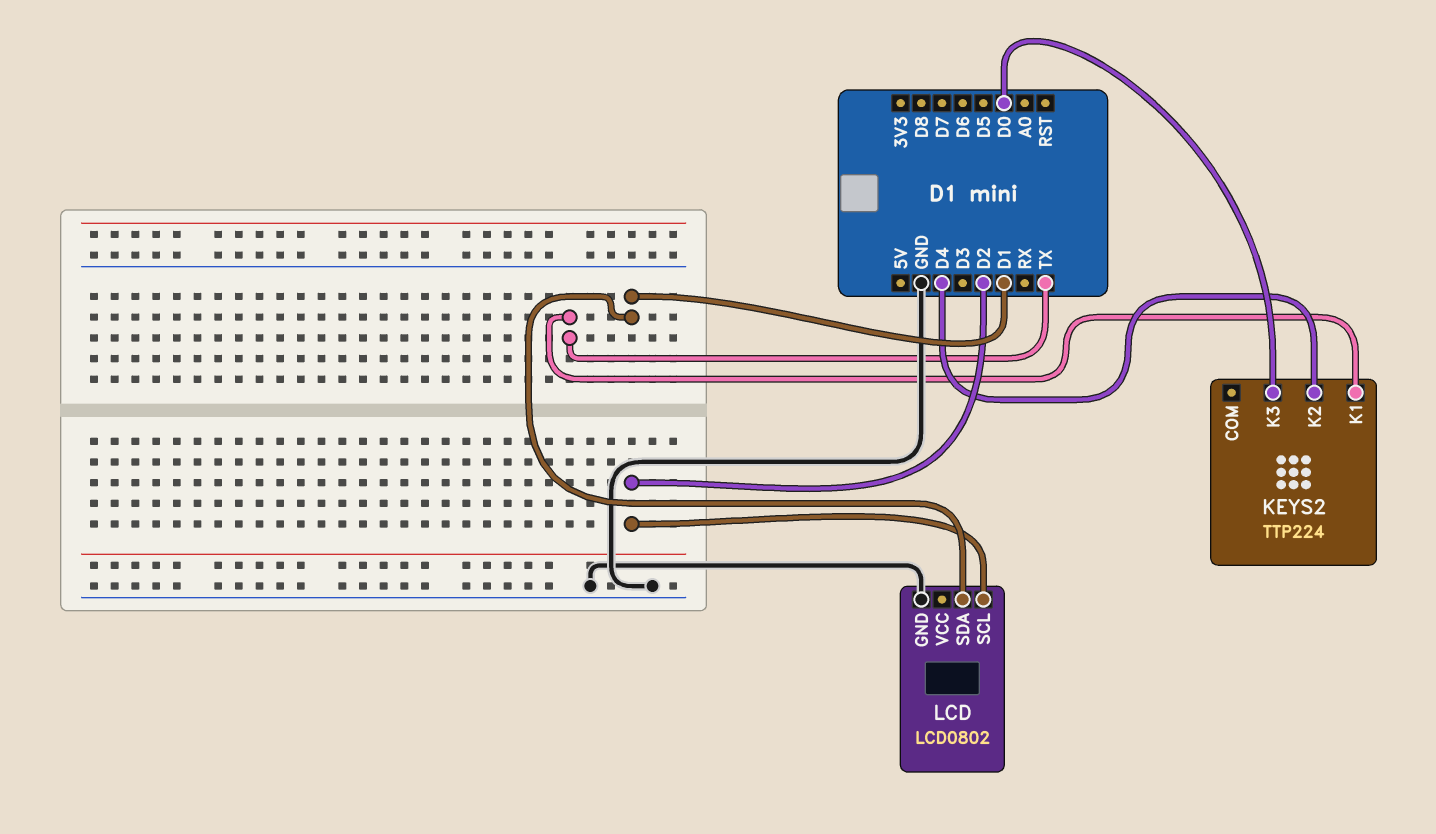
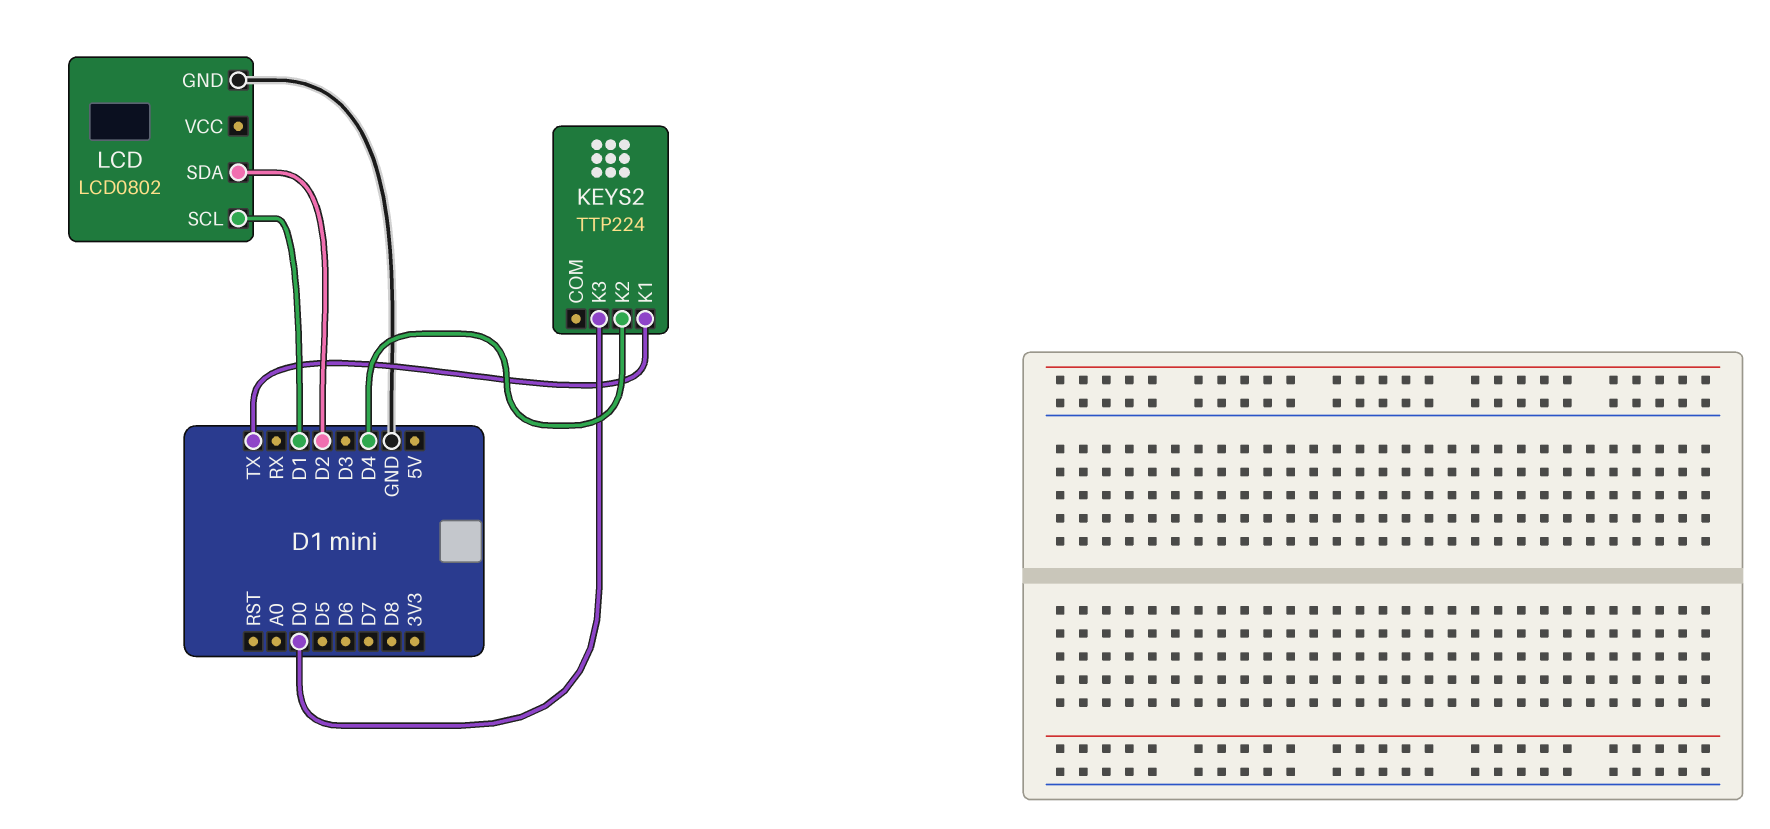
LCD pin SCL: D2 -> D1
LCD pin SDA: D1 -> D2

